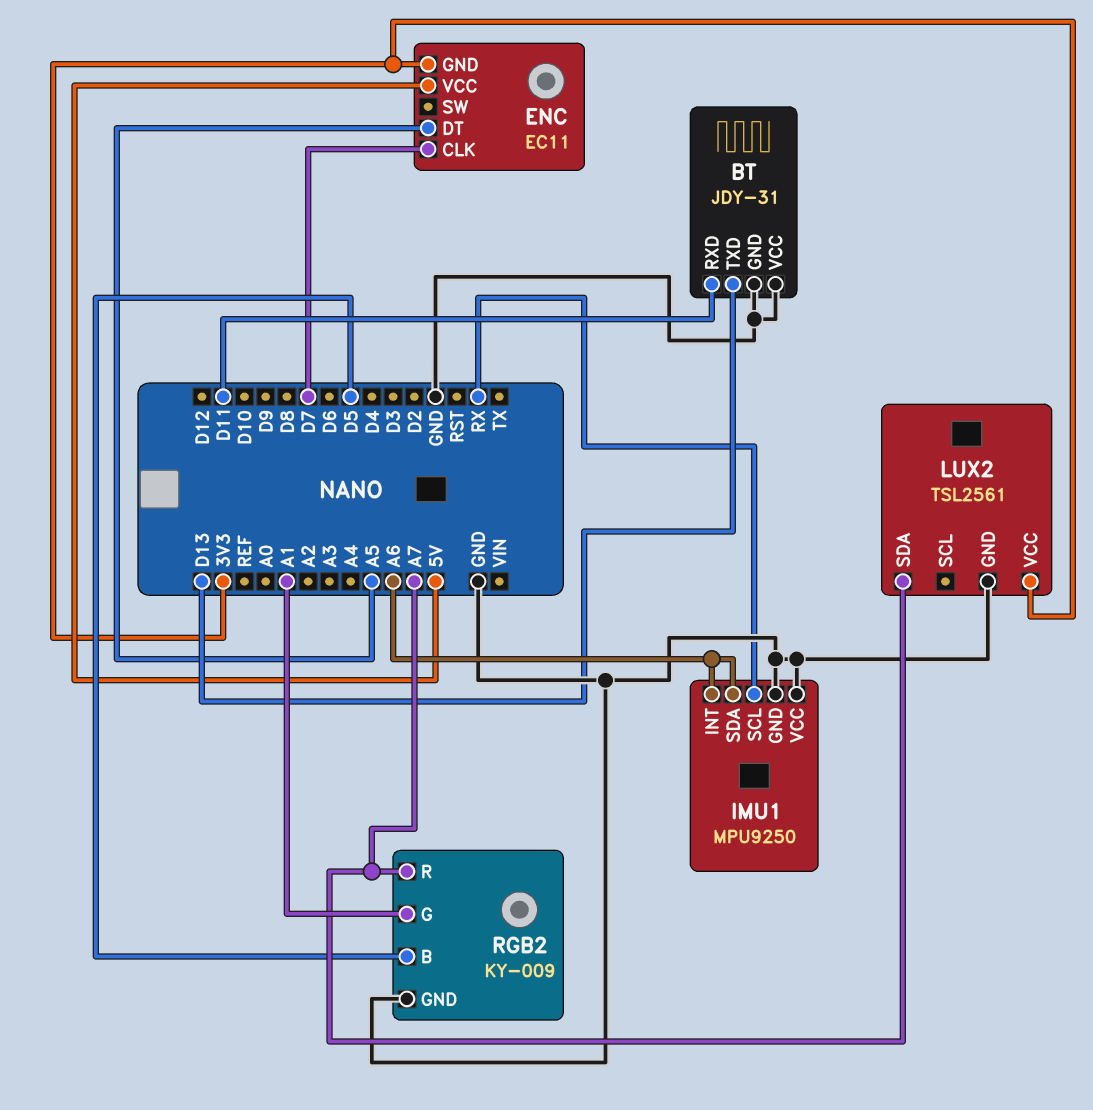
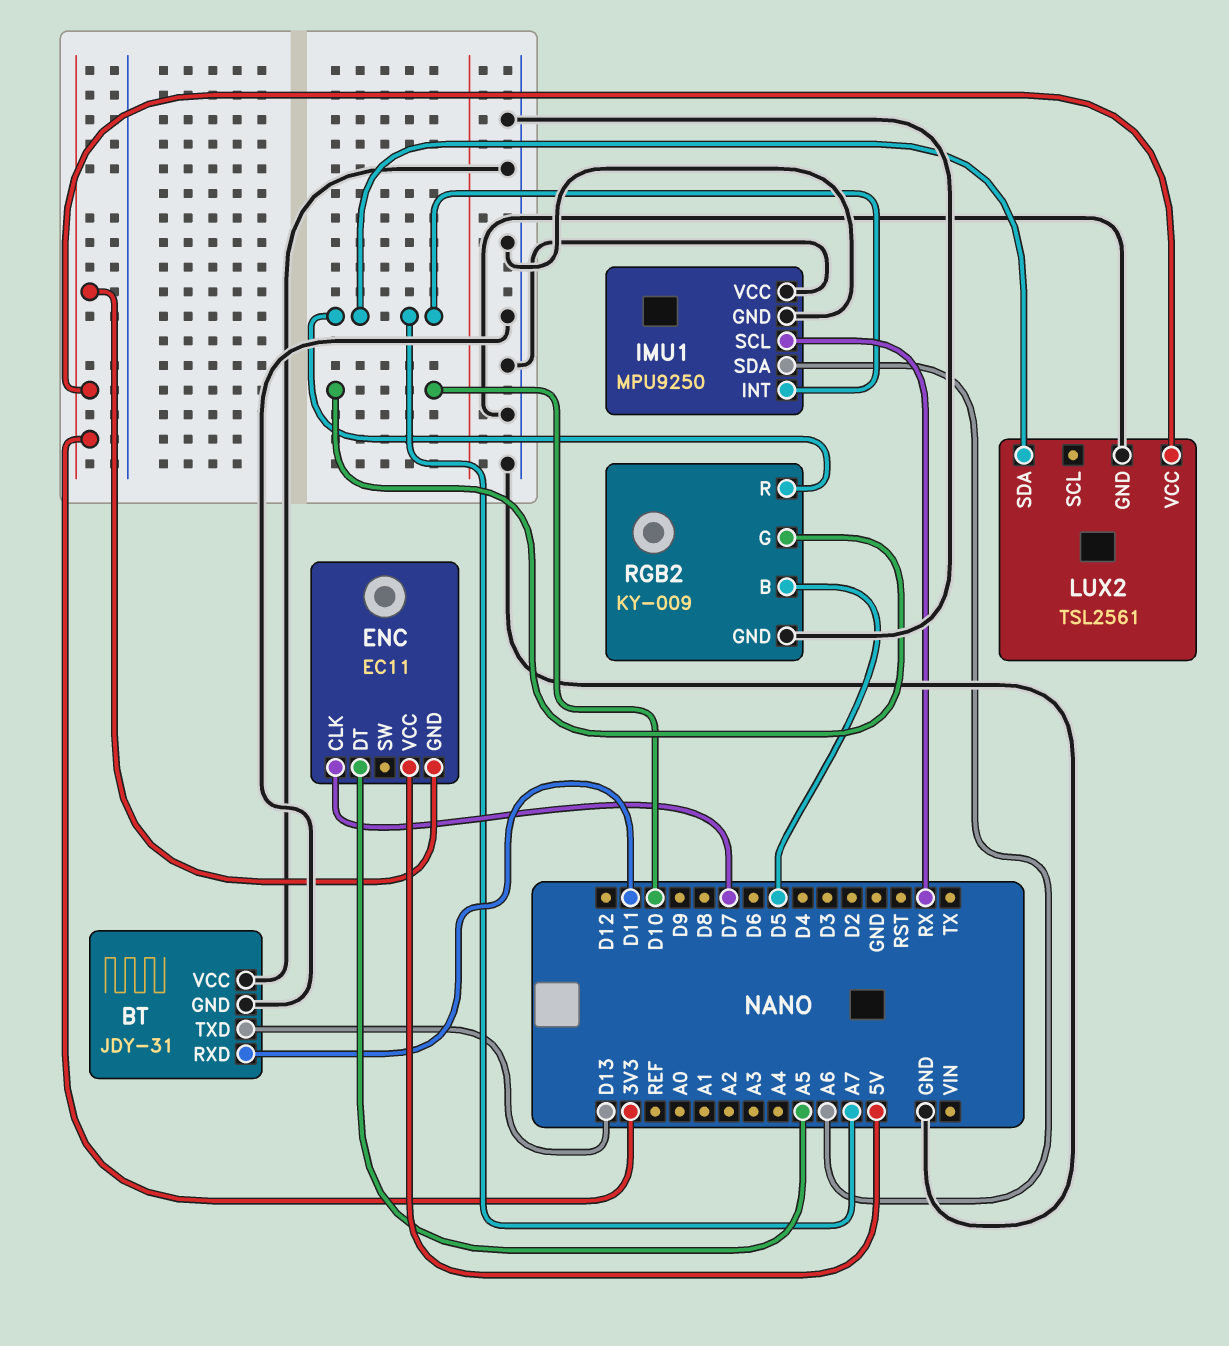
IMU1 pin INT: A6 -> A7
RGB2 pin G: A1 -> D10

